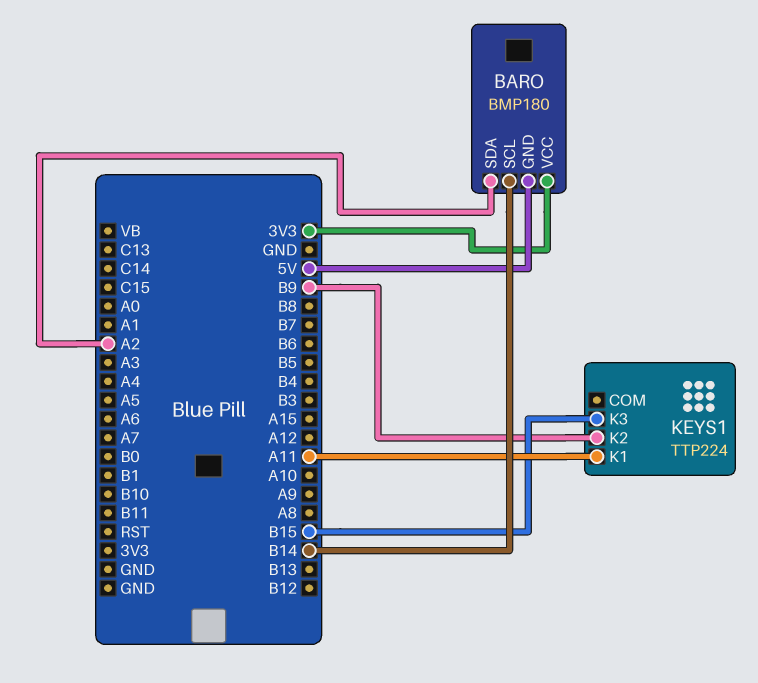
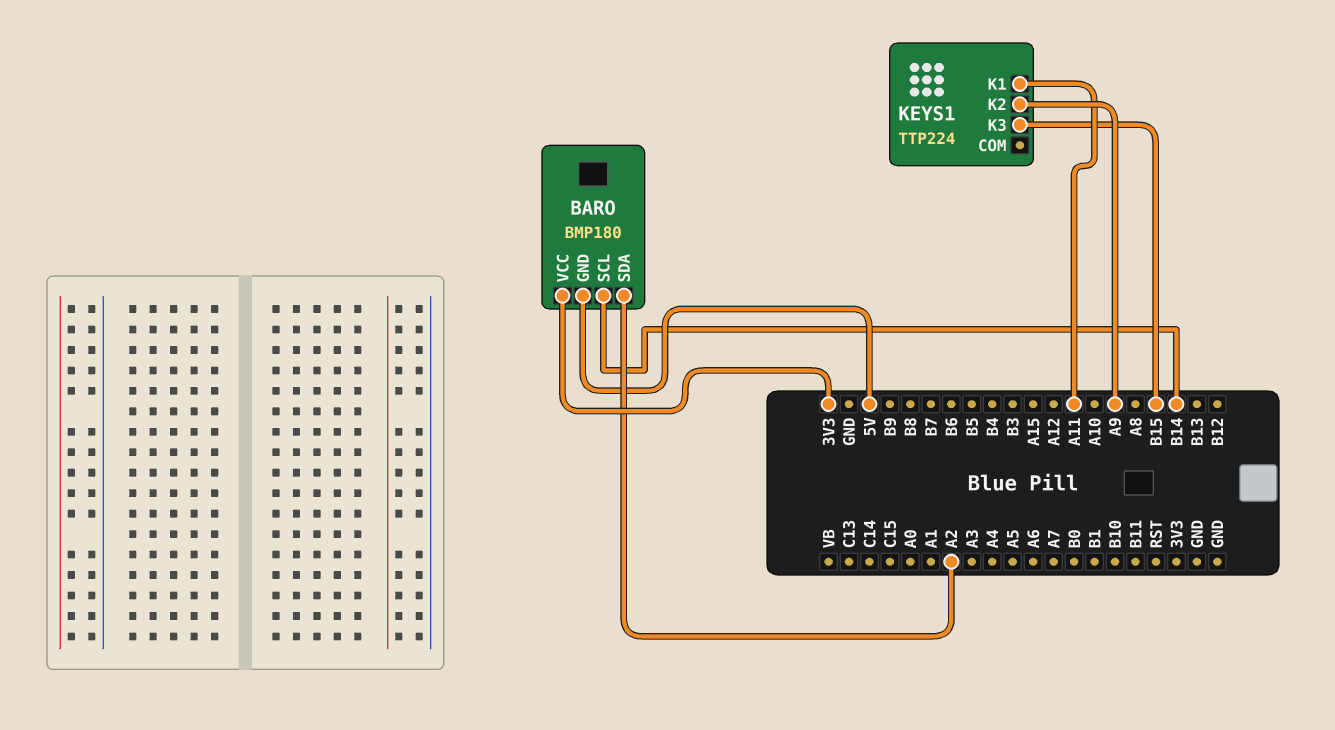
KEYS1 pin K2: B9 -> A9

